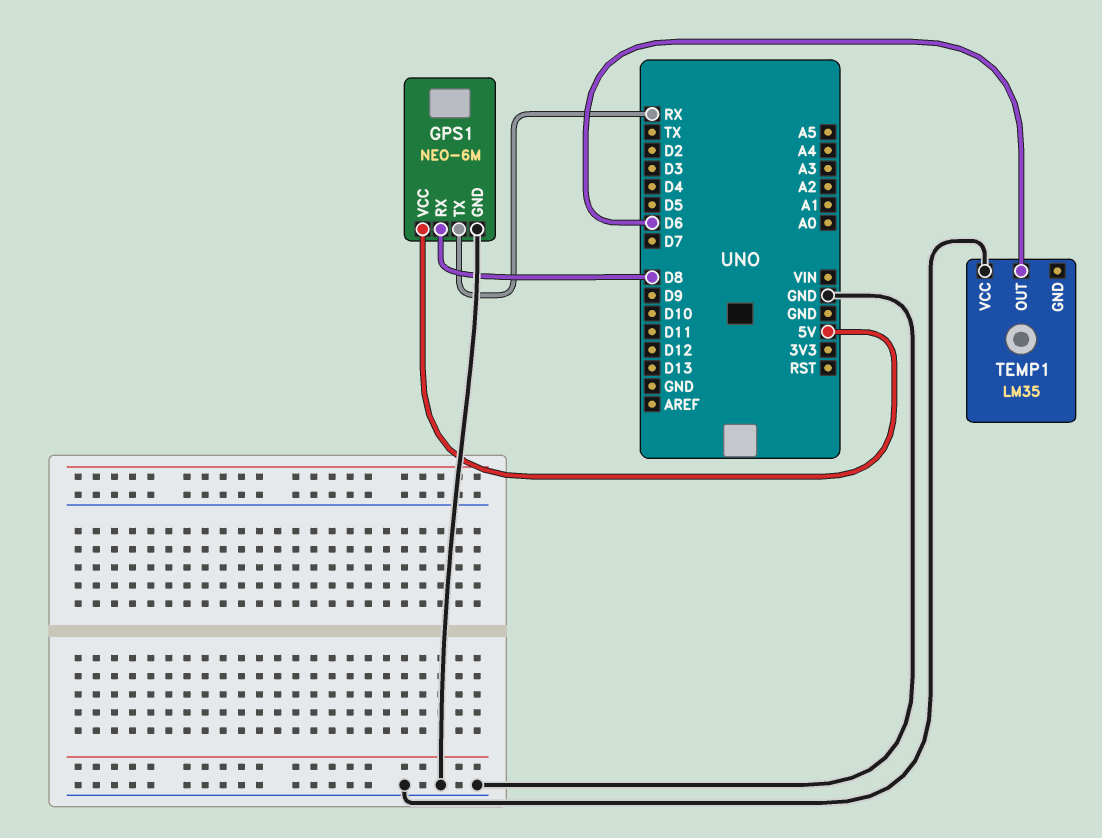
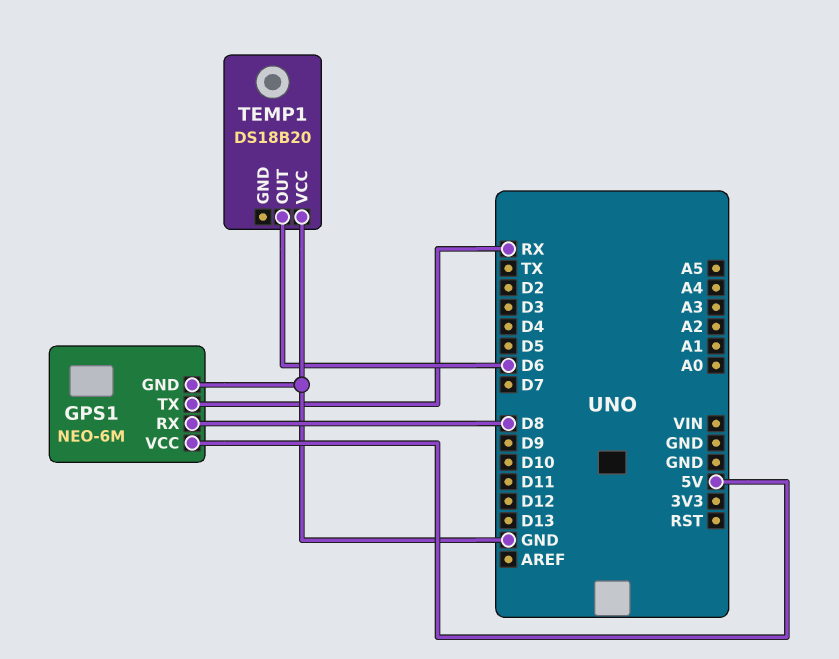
TEMP1: LM35 -> DS18B20

